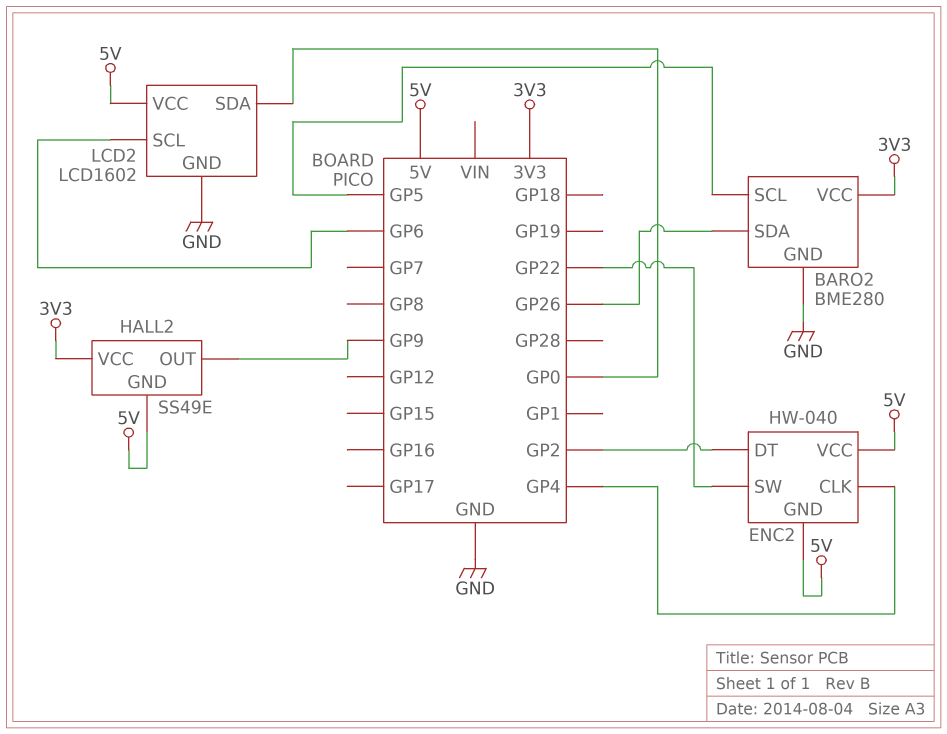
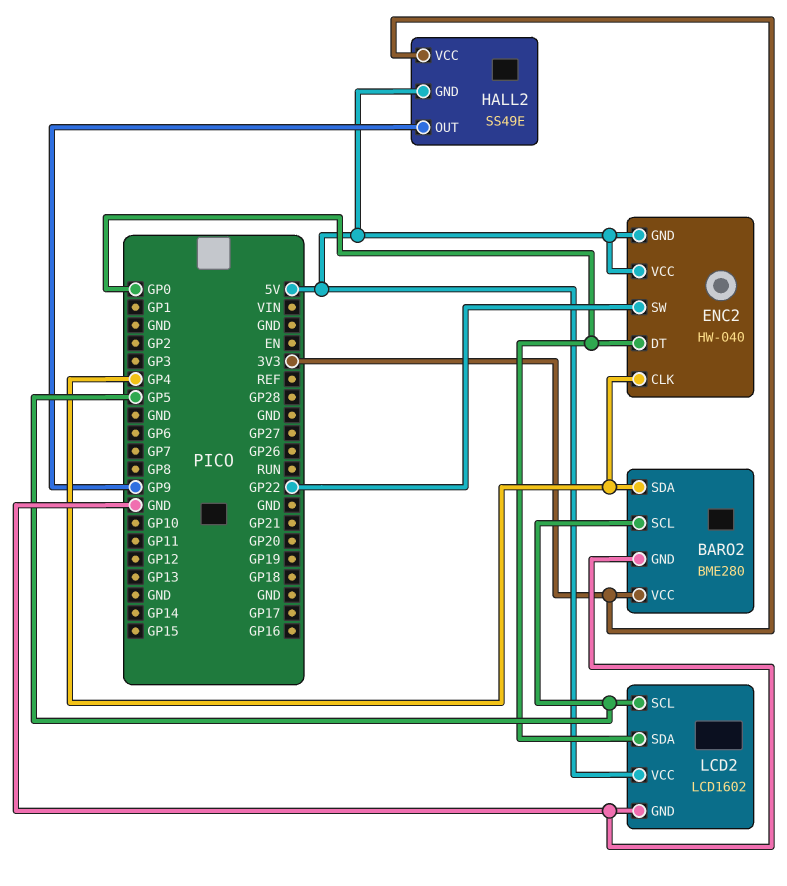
BARO2 pin SDA: GP26 -> GP4
ENC2 pin DT: GP2 -> GP0
LCD2 pin SCL: GP6 -> GP5

